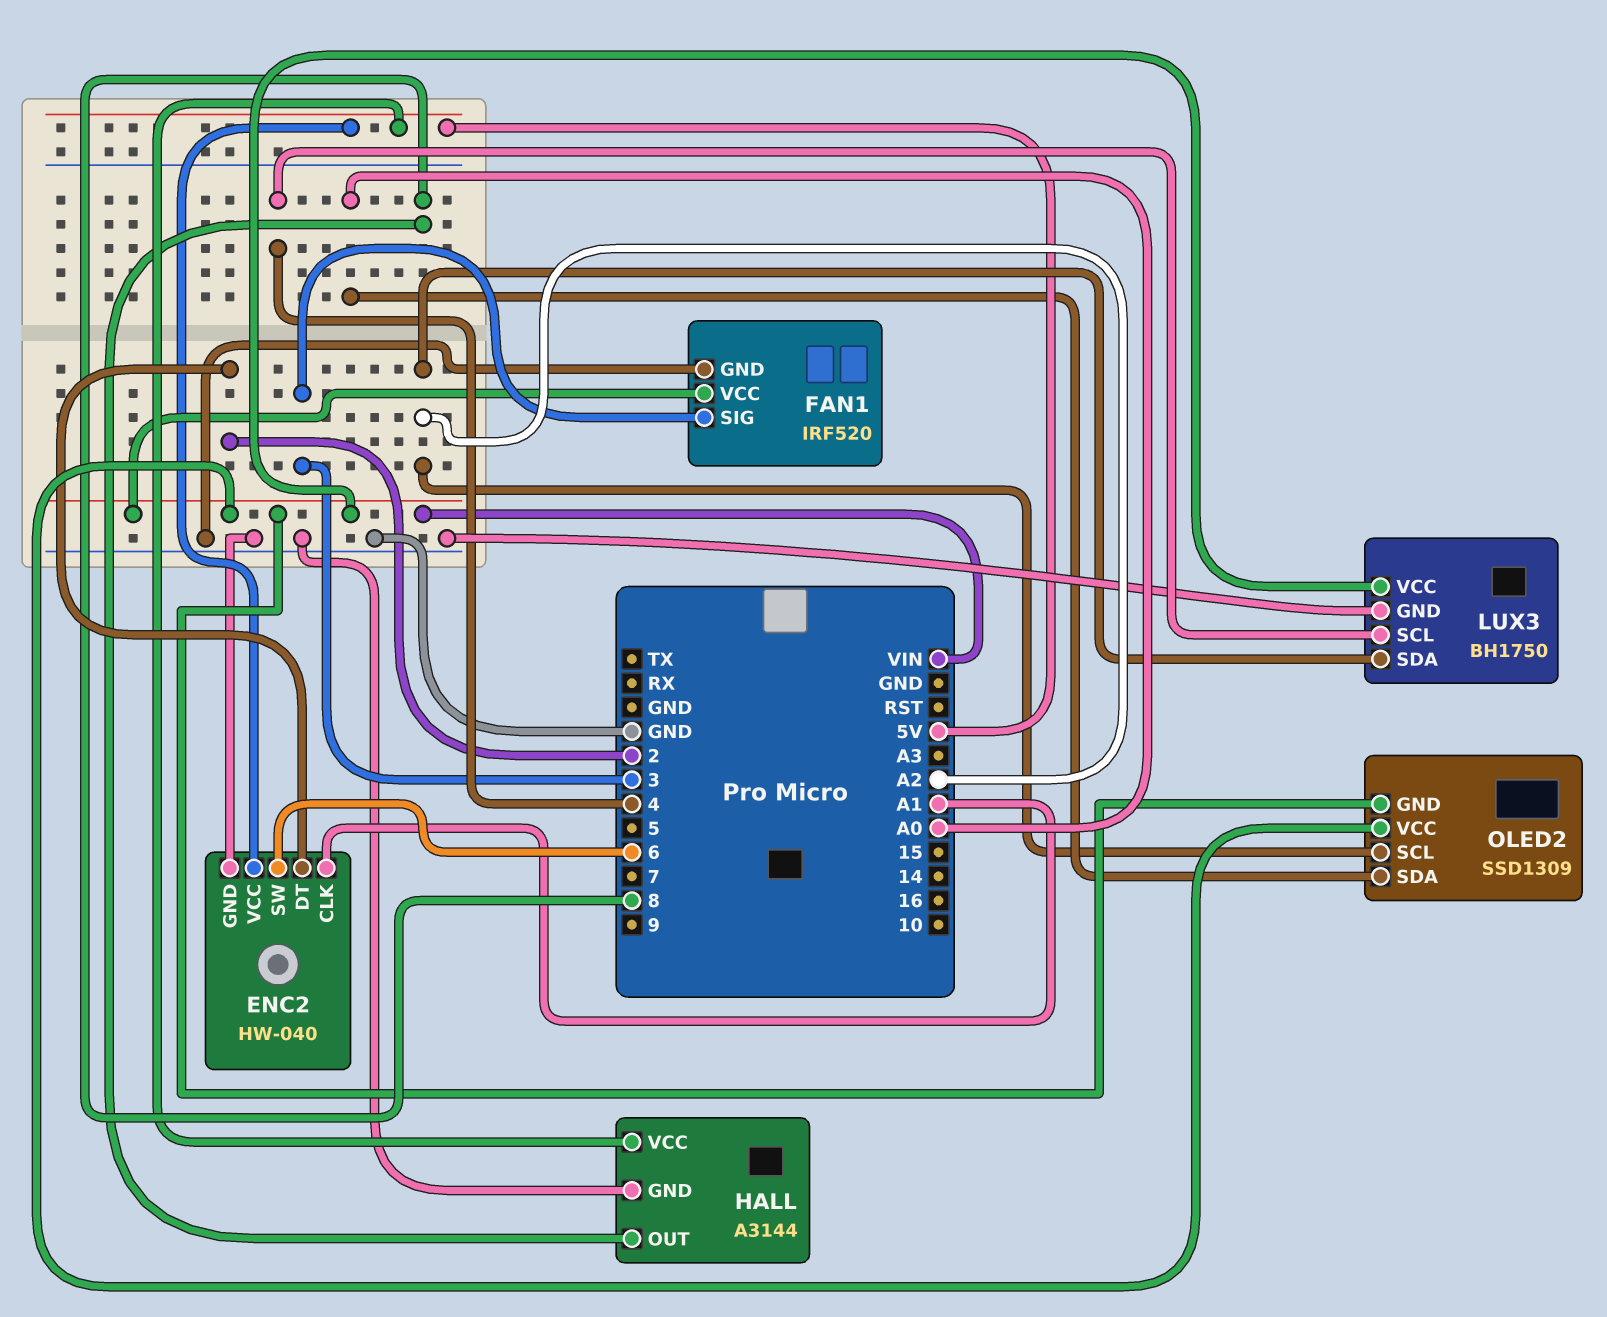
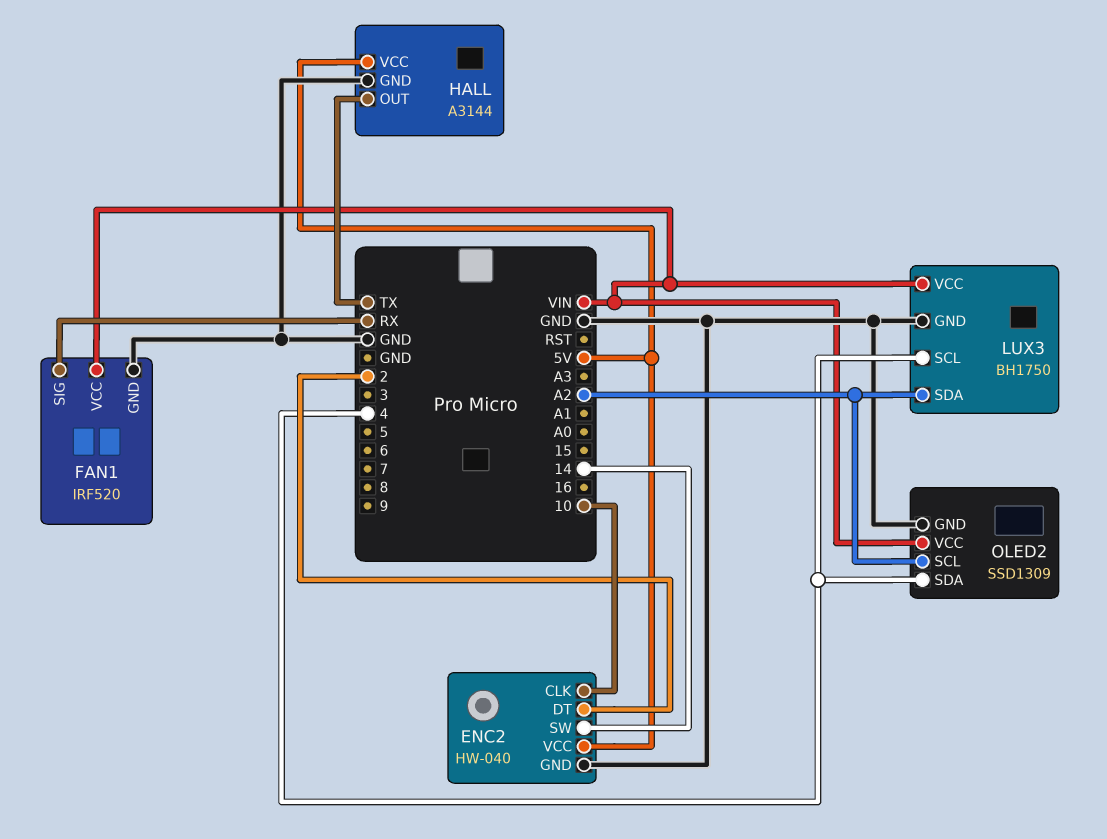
ENC2 pin CLK: A1 -> 10
ENC2 pin SW: 6 -> 14
FAN1 pin SIG: 3 -> RX
HALL pin OUT: 8 -> TX
OLED2 pin GND: VIN -> GND
OLED2 pin SDA: A0 -> 4

